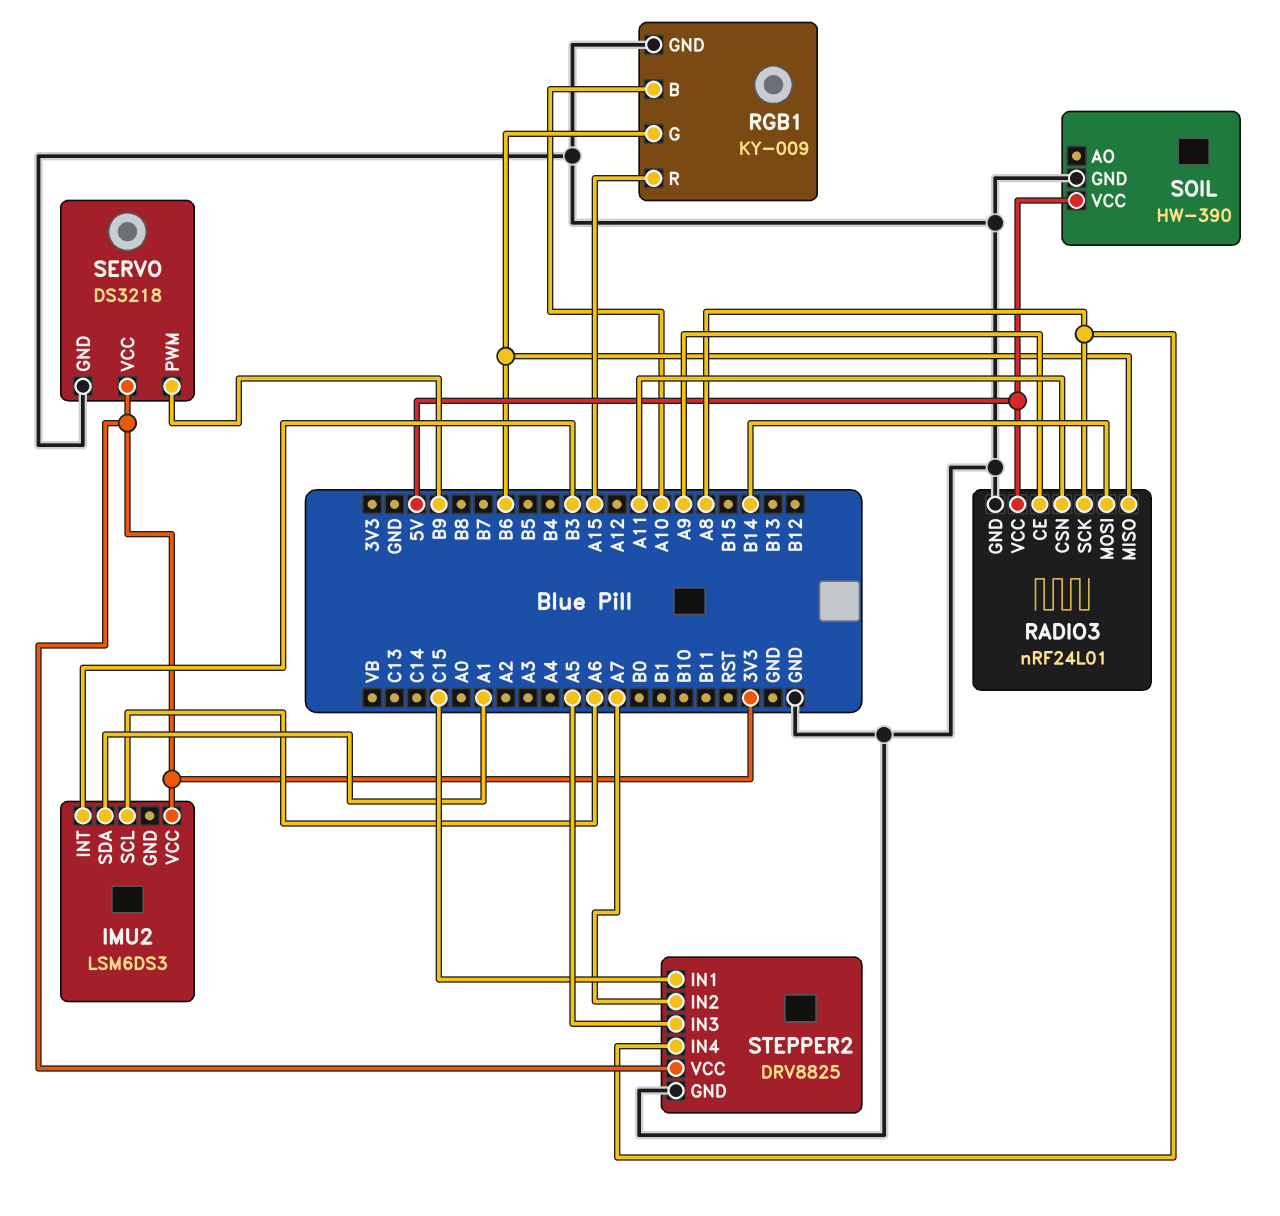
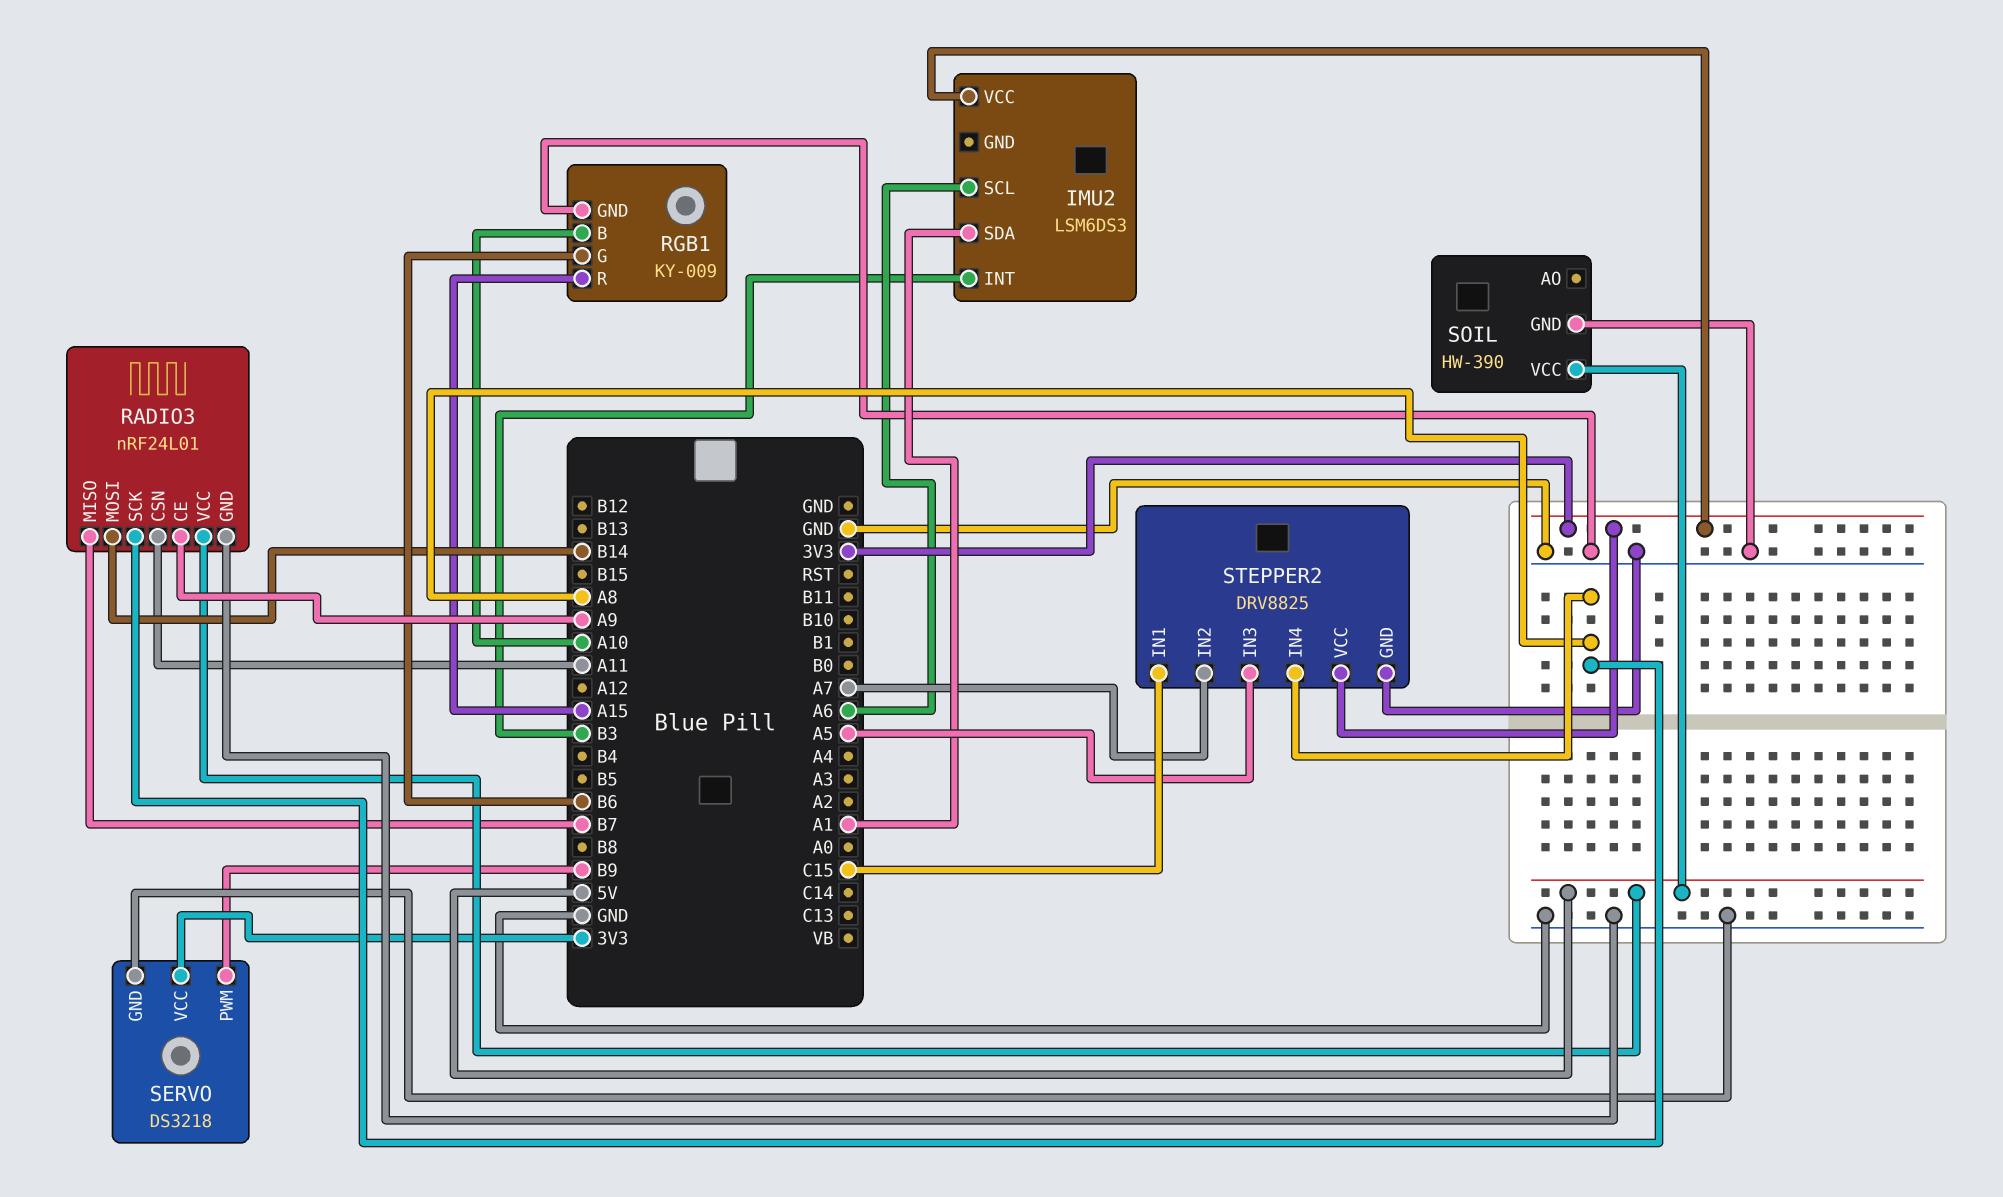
RADIO3 pin MISO: B6 -> B7

